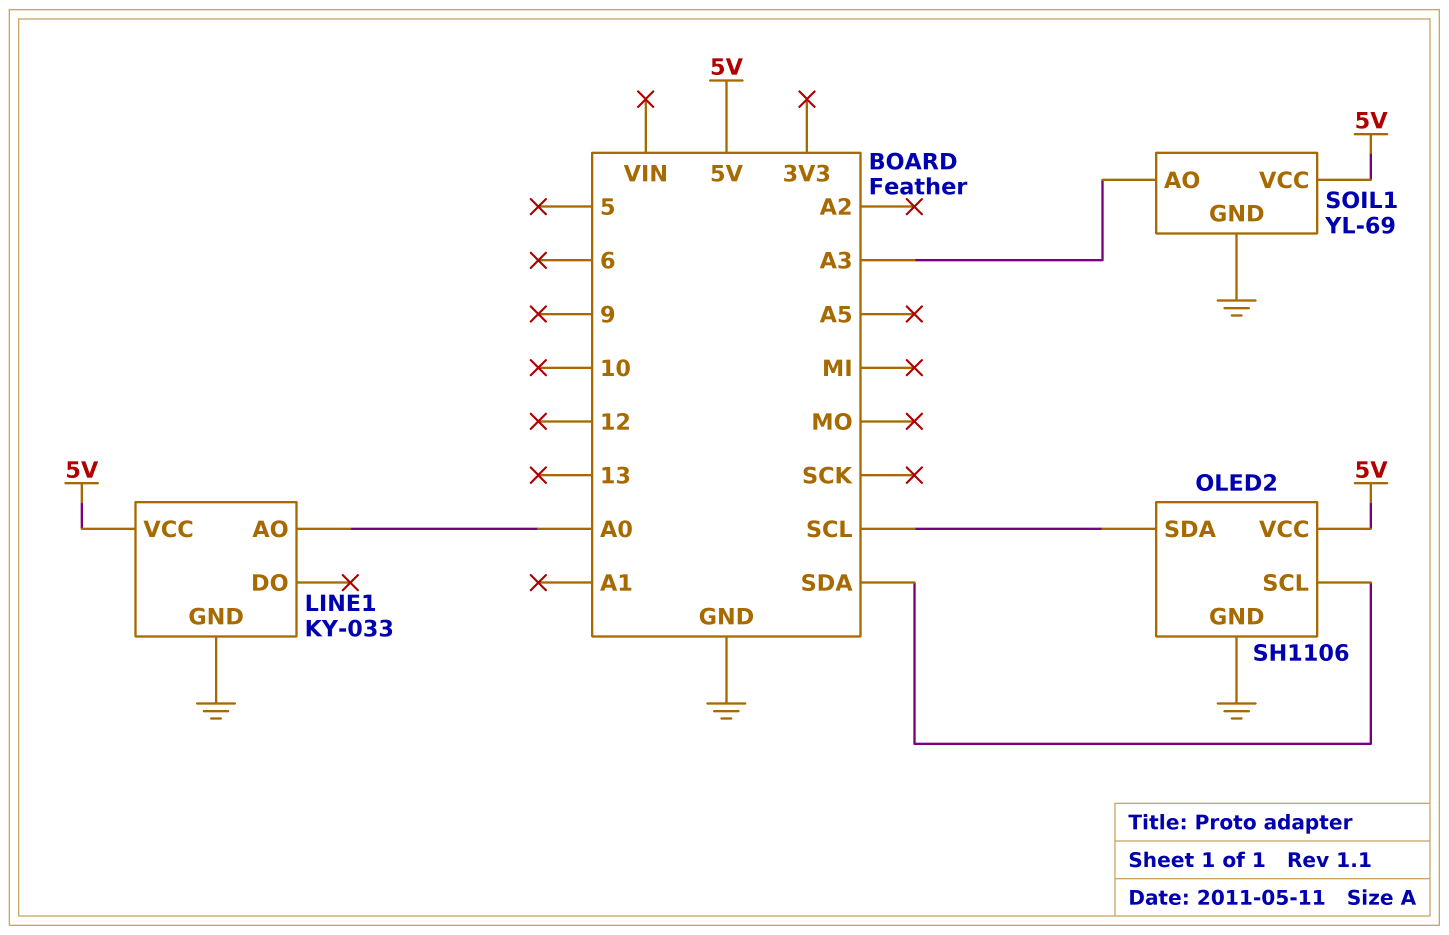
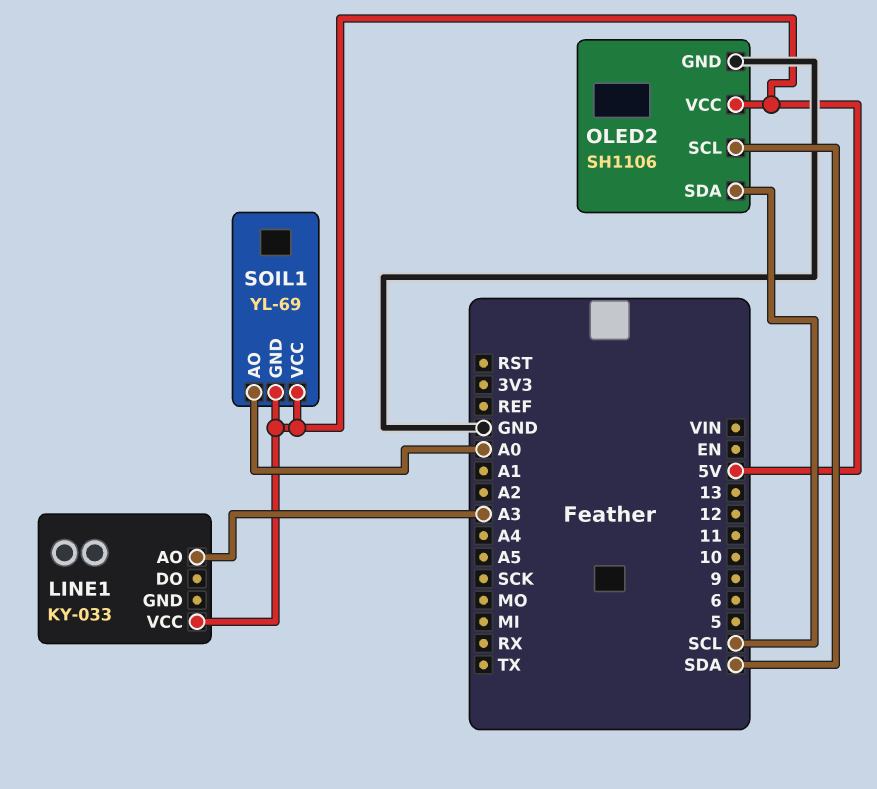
LINE1 pin AO: A0 -> A3
LINE1 pin GND: GND -> none
SOIL1 pin AO: A3 -> A0
SOIL1 pin GND: GND -> 5V

